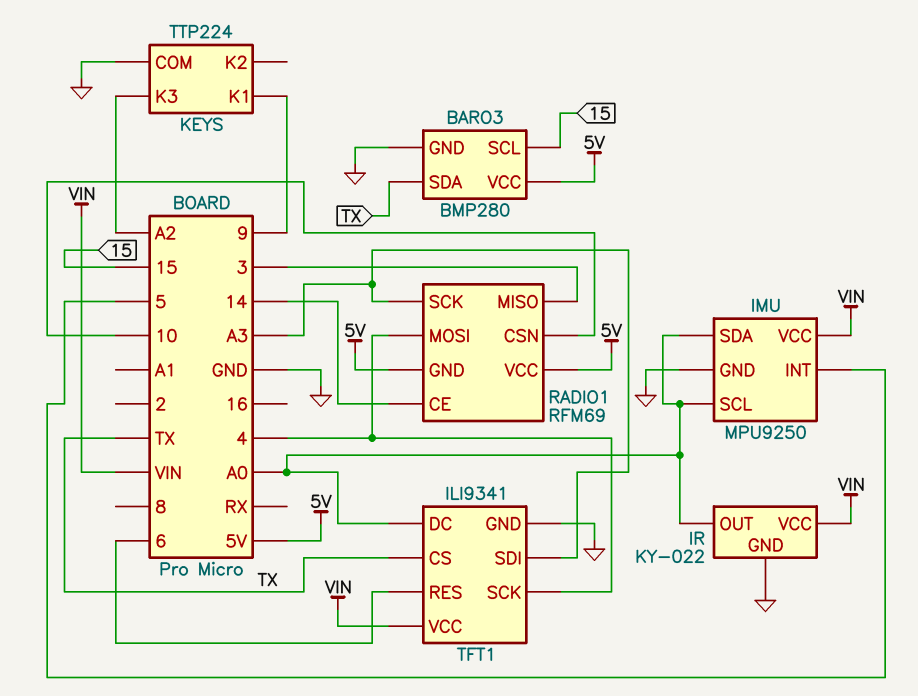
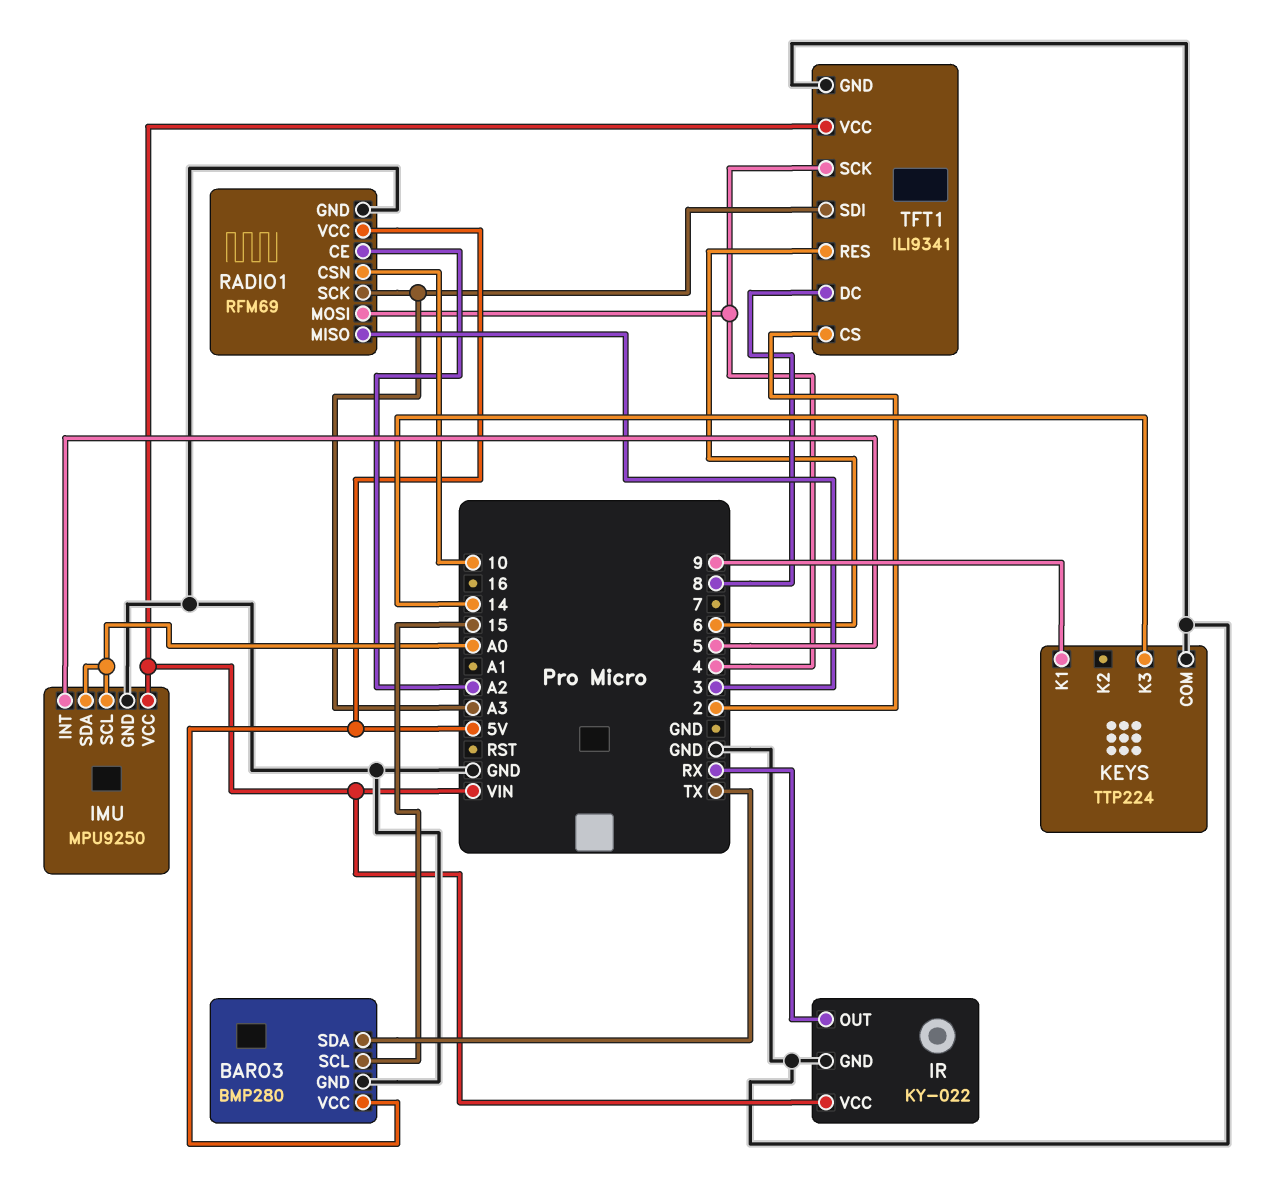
IR pin OUT: A0 -> RX
KEYS pin K3: A2 -> 14
RADIO1 pin CE: 14 -> A2
RADIO1 pin GND: 5V -> GND
TFT1 pin CS: TX -> 2
TFT1 pin DC: A0 -> 8

